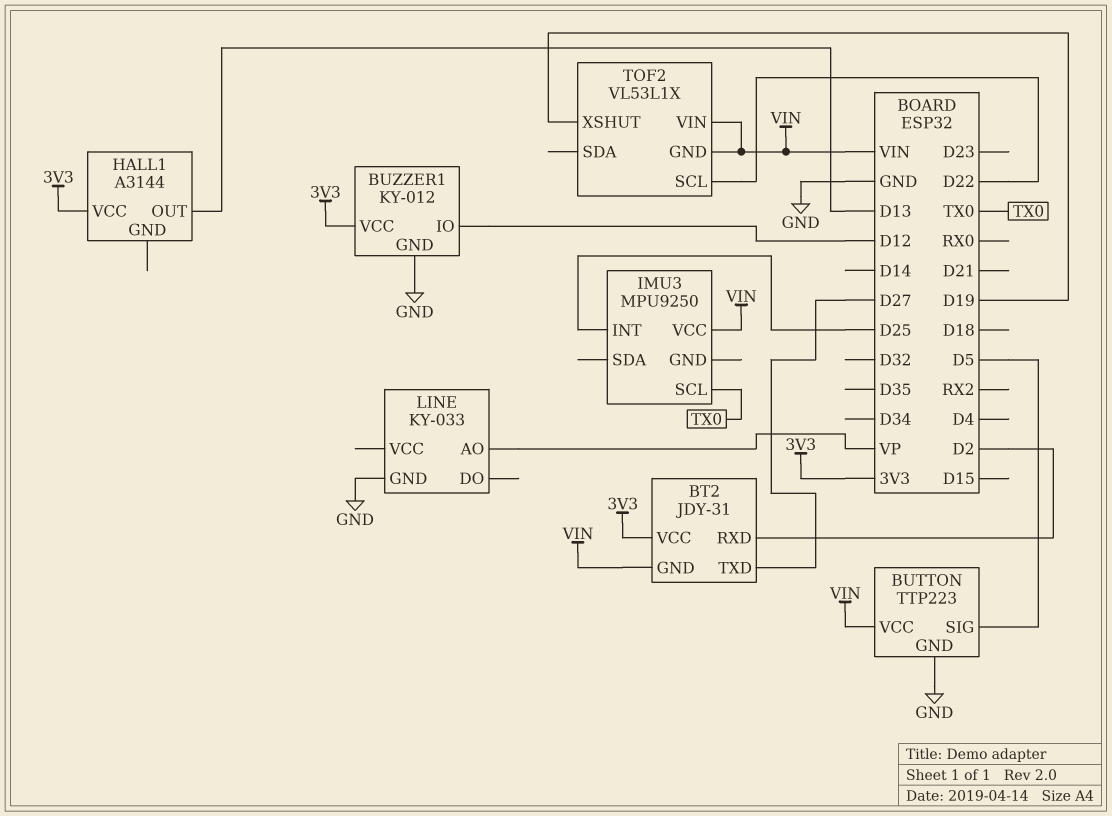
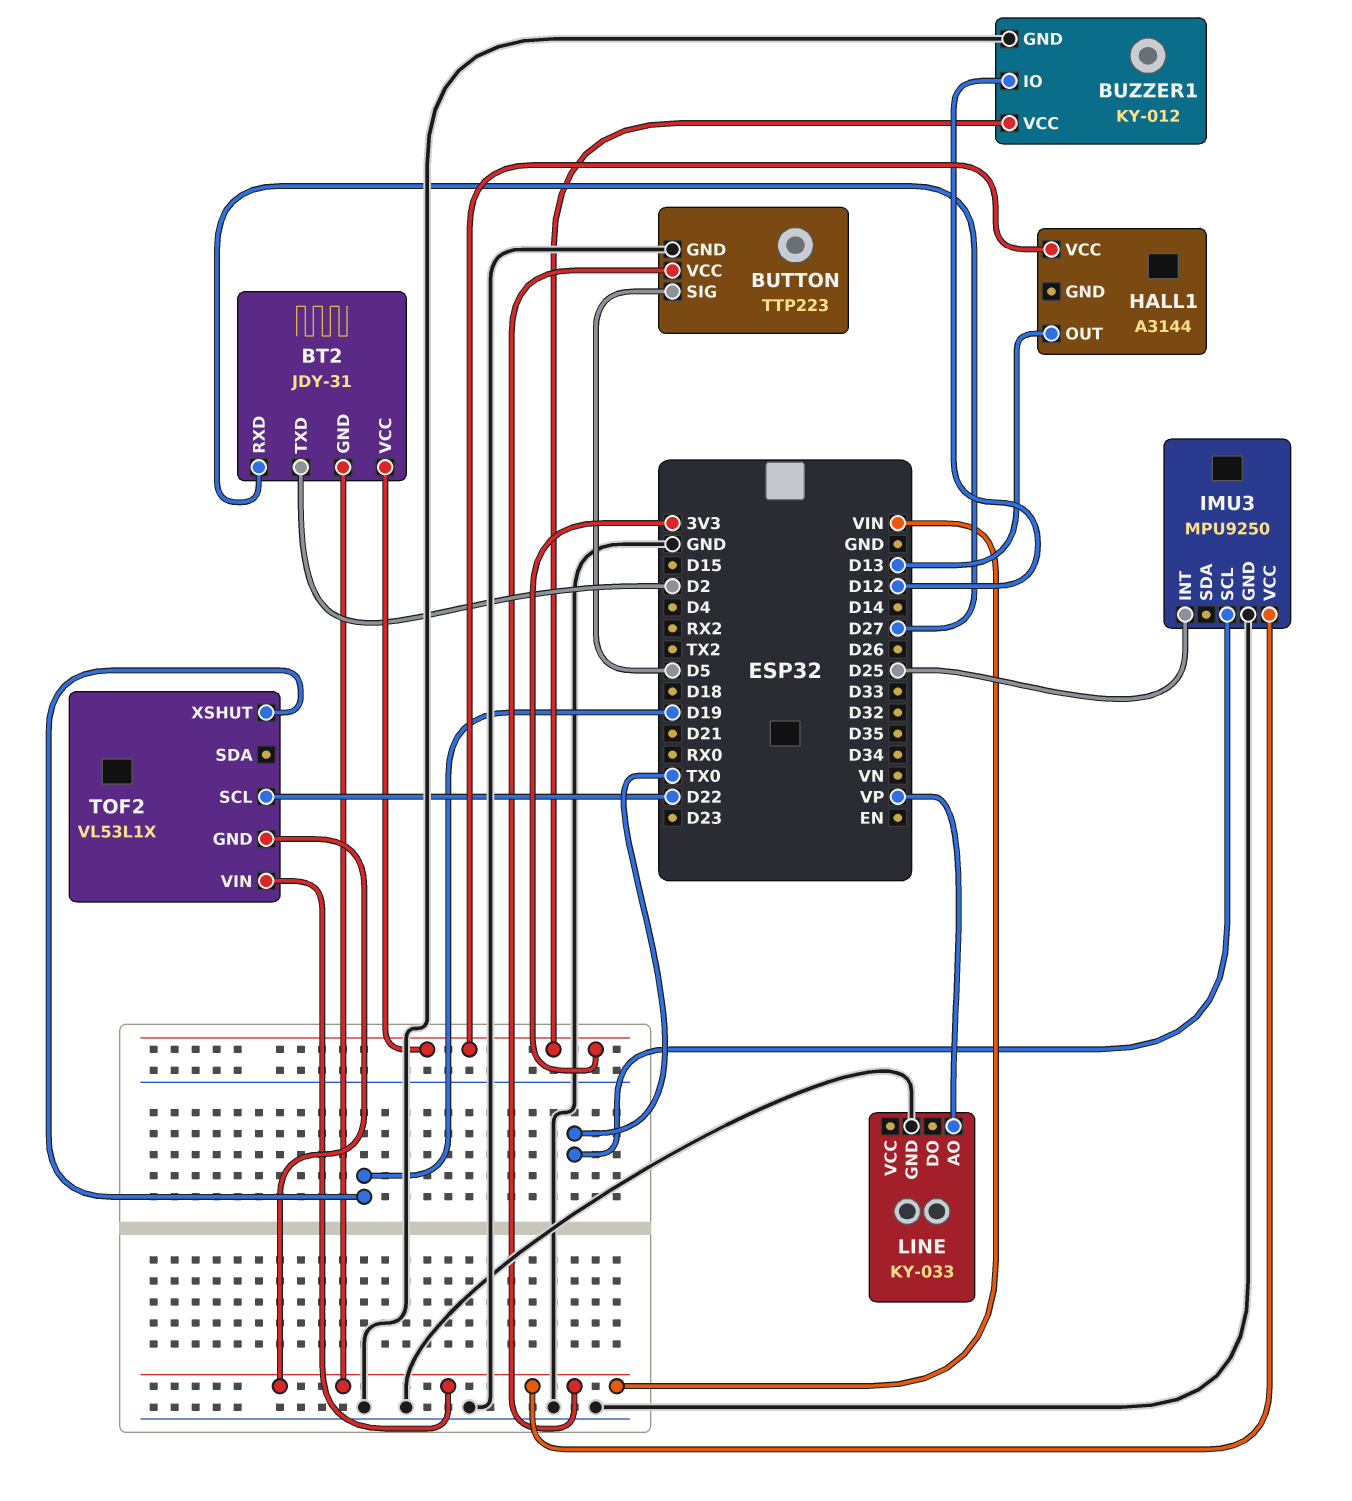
BT2 pin RXD: D2 -> D27
BT2 pin TXD: D27 -> D2
IMU3 pin GND: none -> GND

